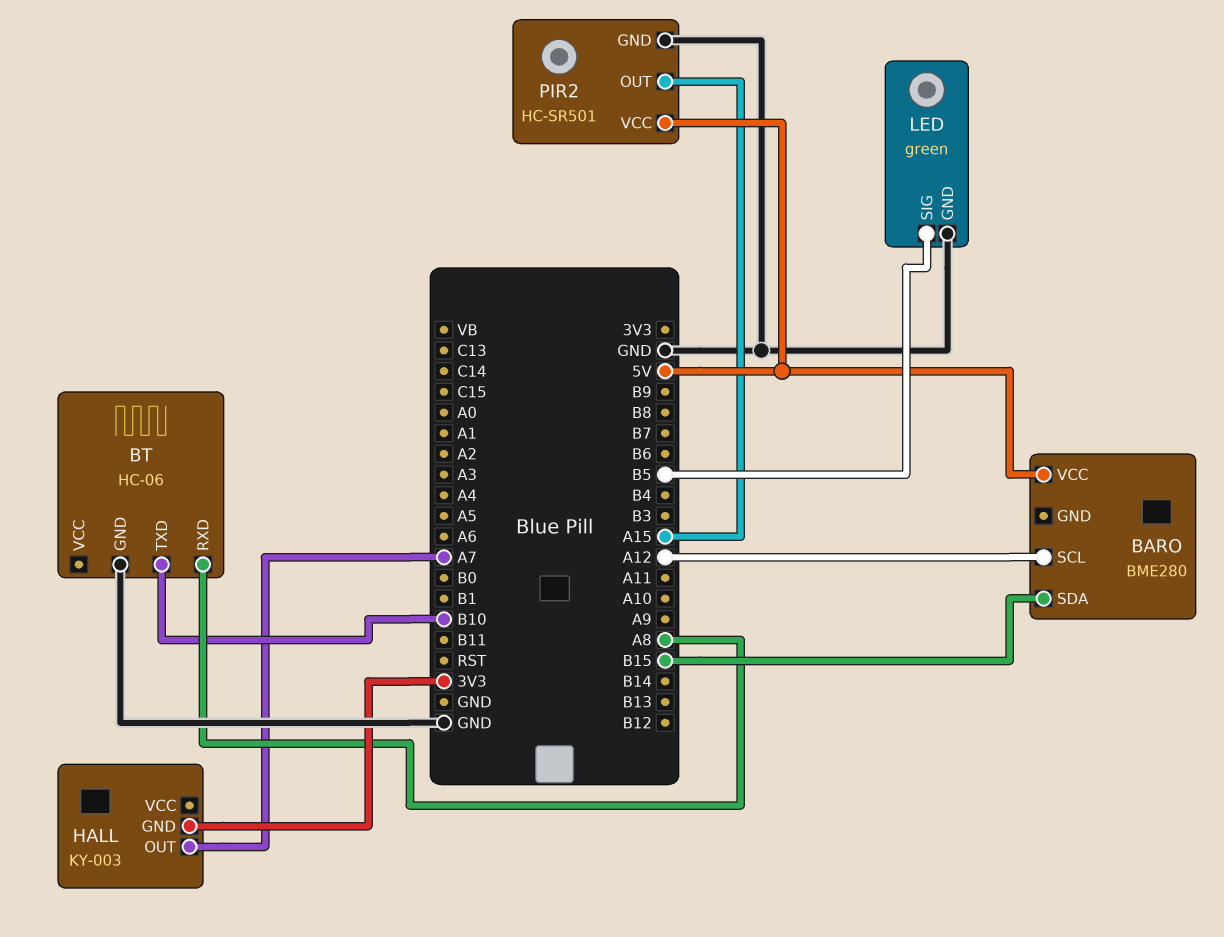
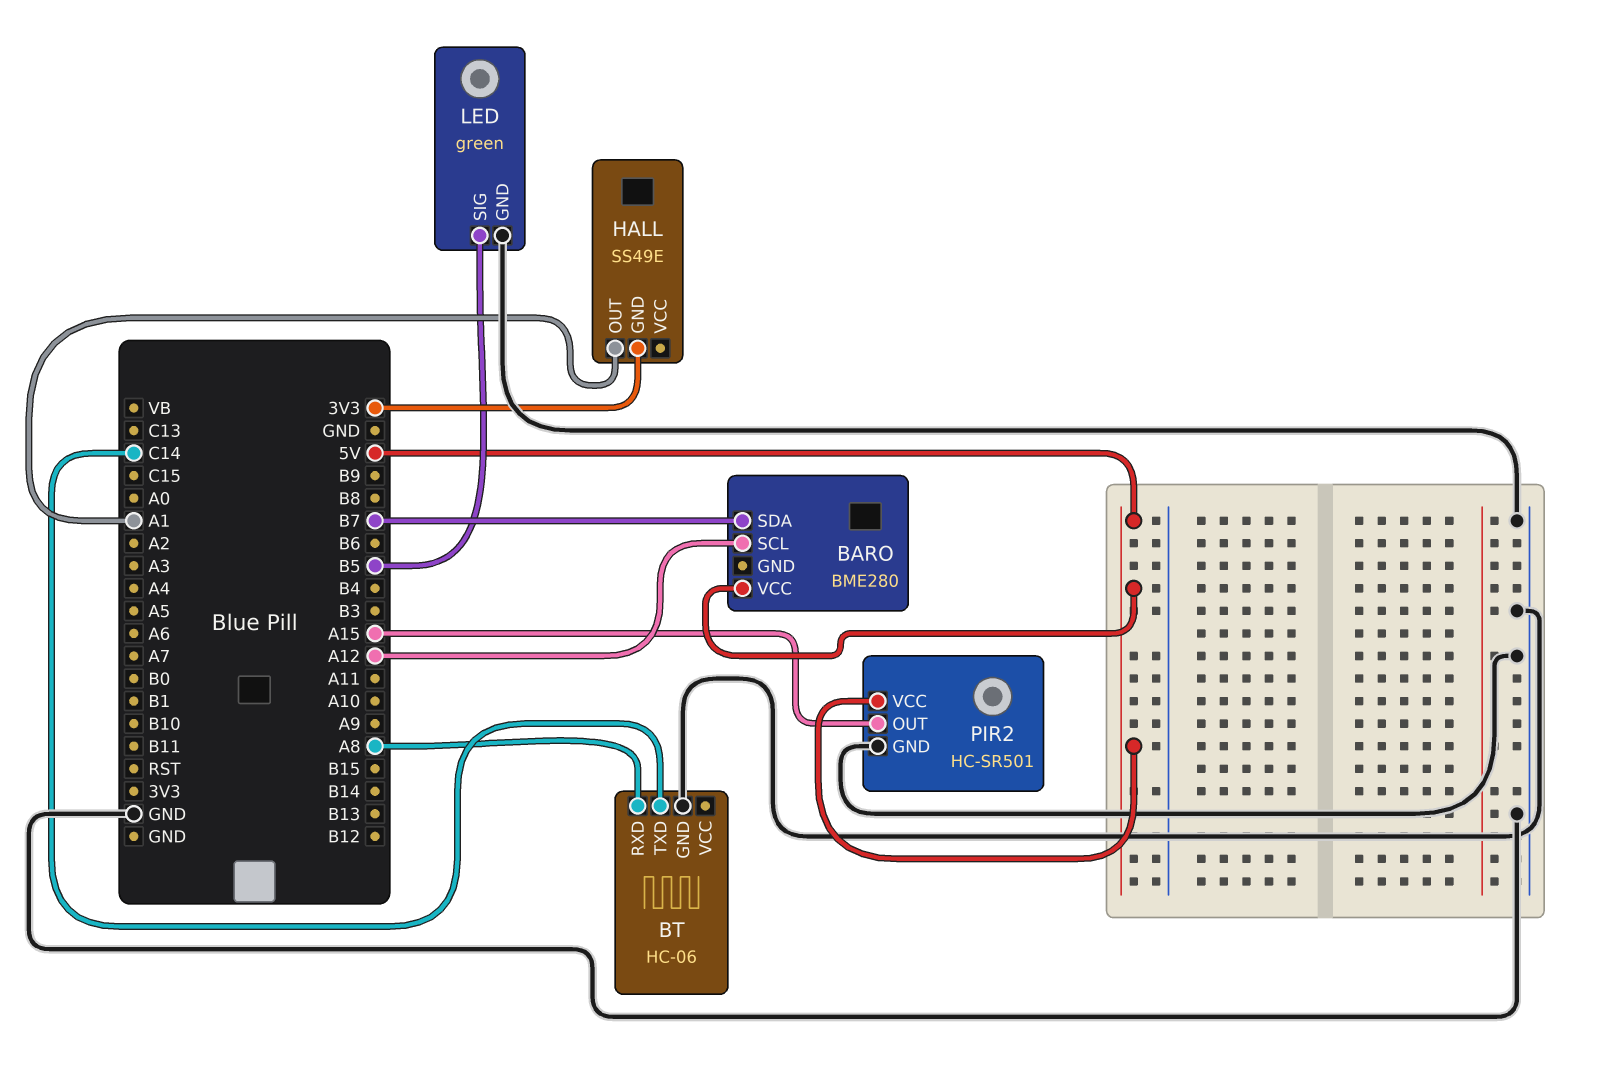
BARO pin SDA: B15 -> B7
BT pin TXD: B10 -> C14
HALL: KY-003 -> SS49E
HALL pin OUT: A7 -> A1

